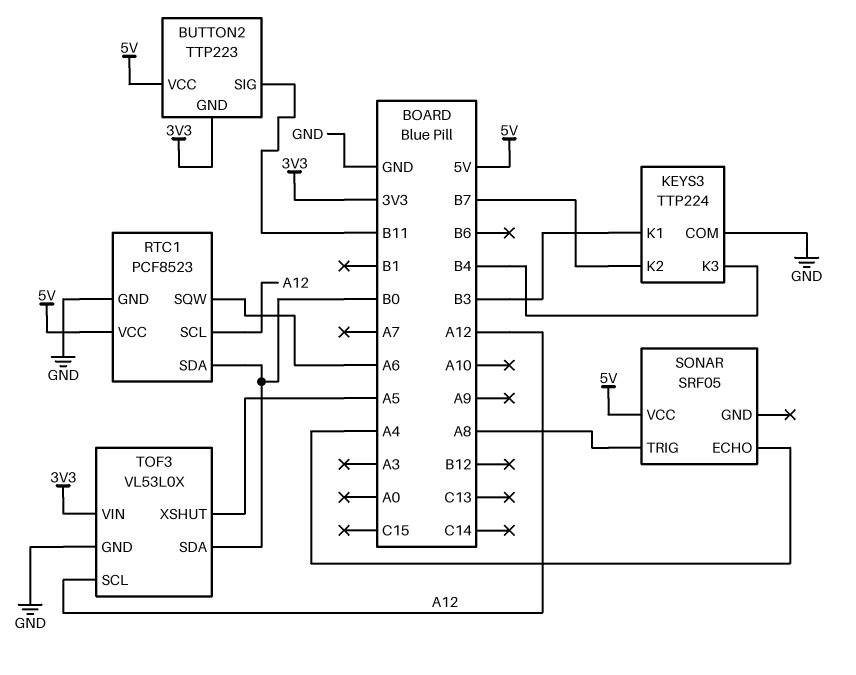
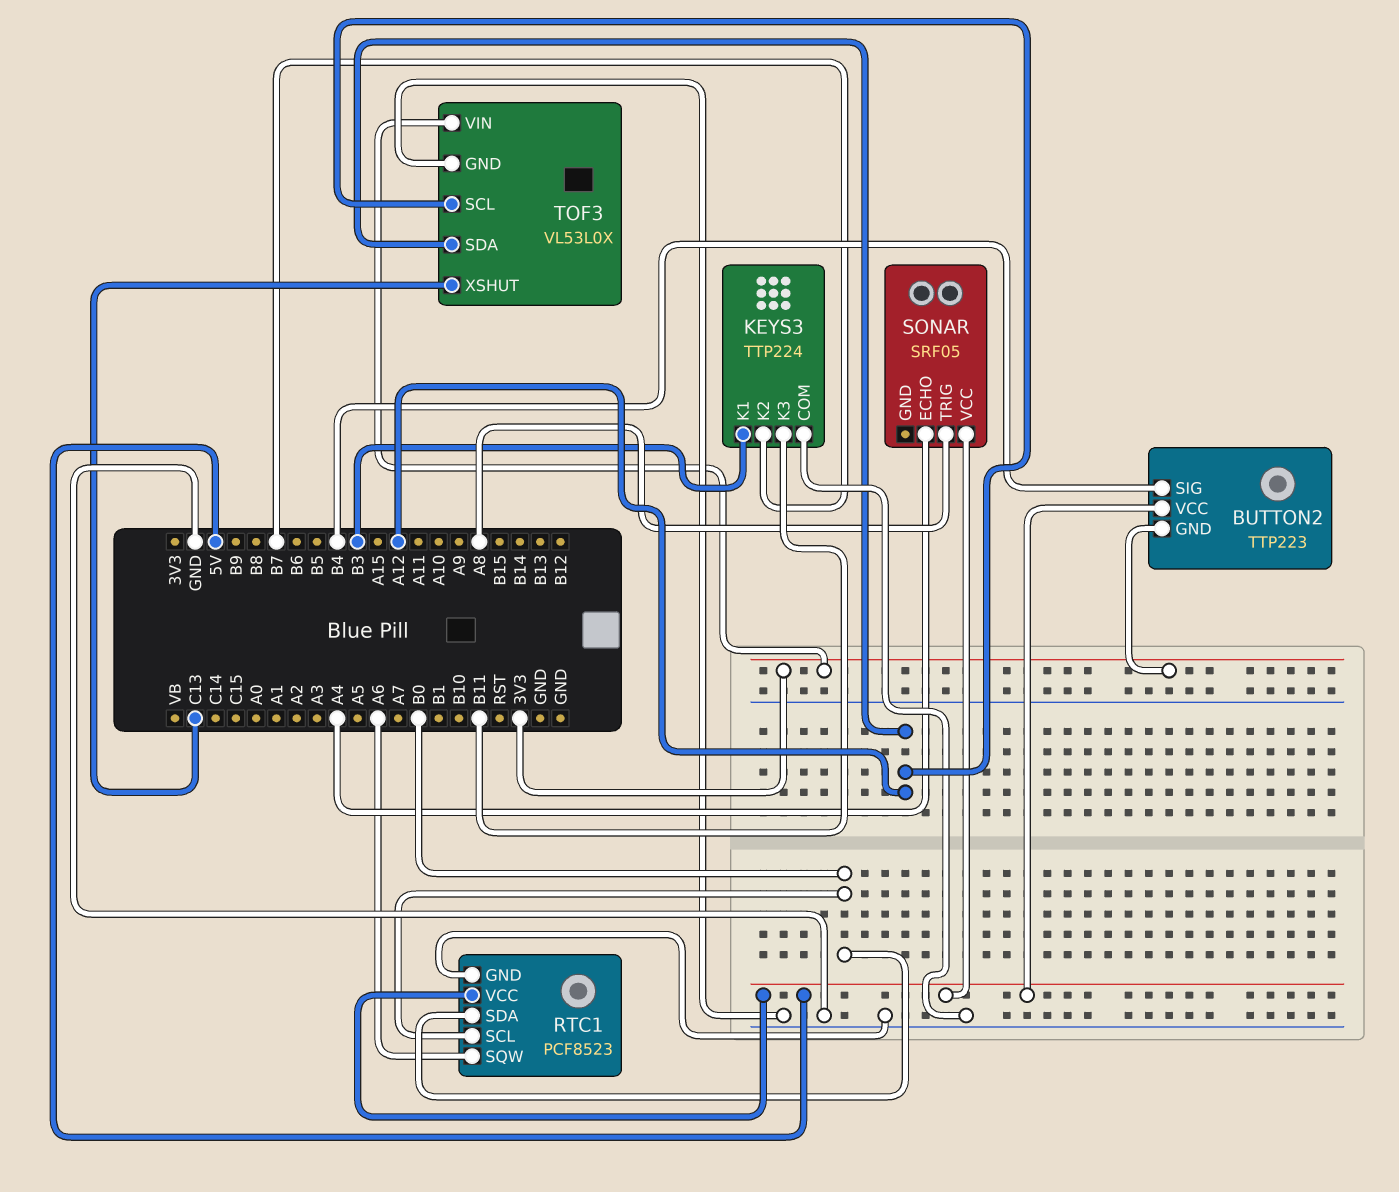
BUTTON2 pin SIG: B11 -> B4
KEYS3 pin K3: B4 -> B11
RTC1 pin SCL: A12 -> B0
TOF3 pin SDA: B0 -> A12
TOF3 pin XSHUT: A5 -> C13

